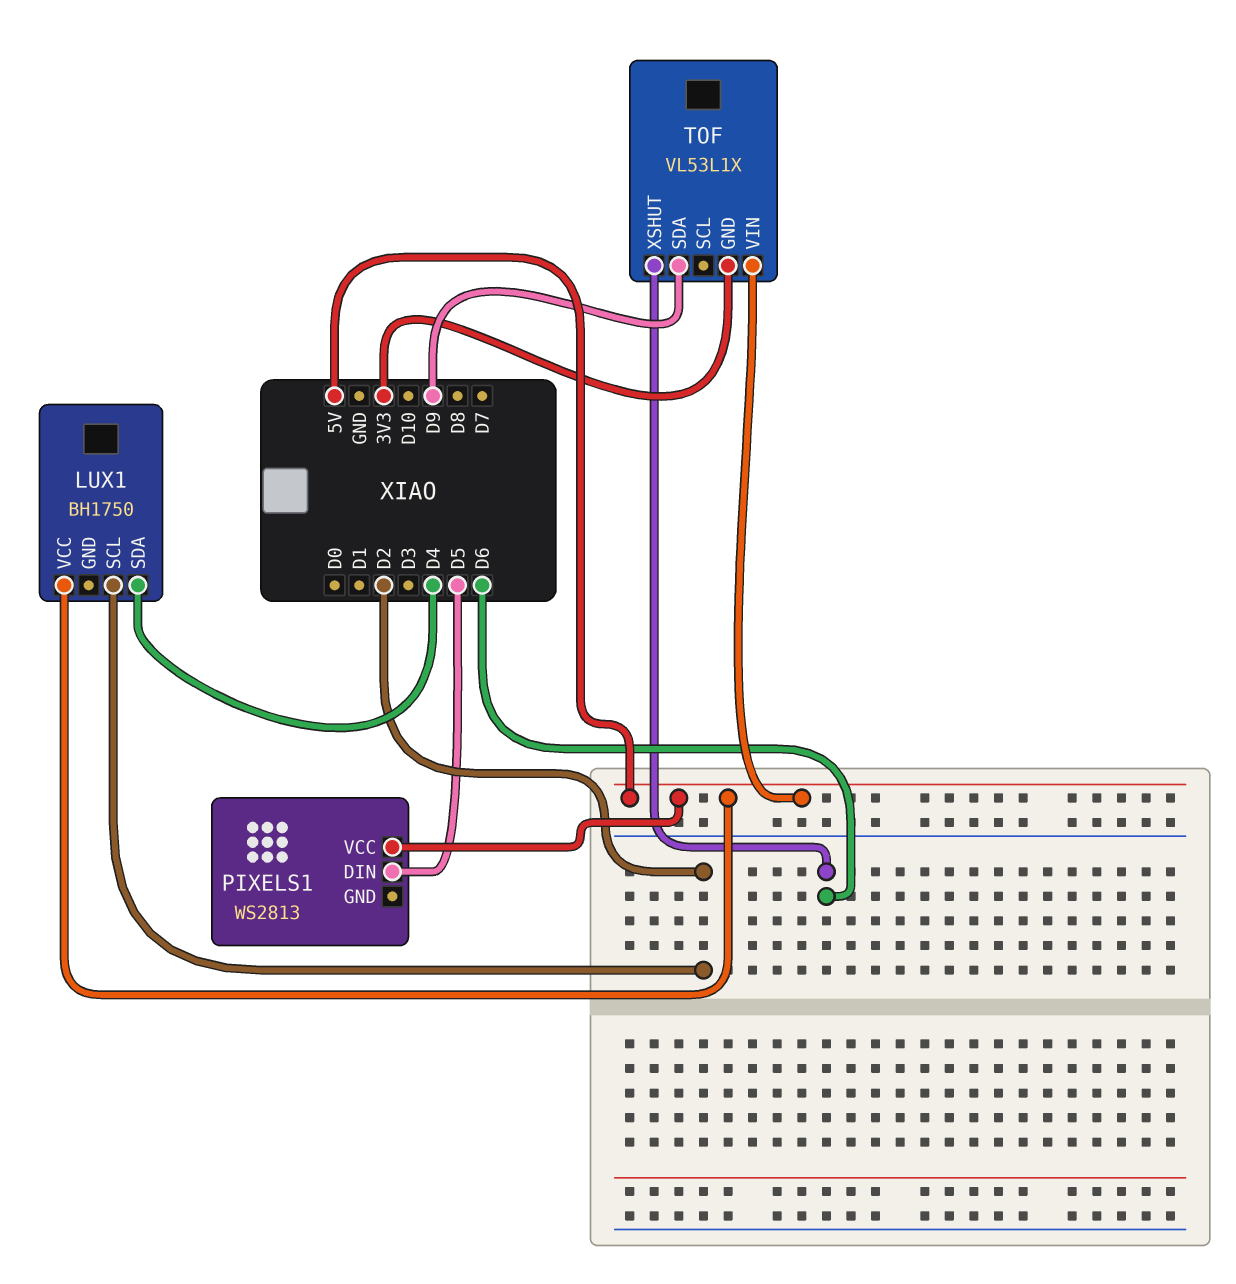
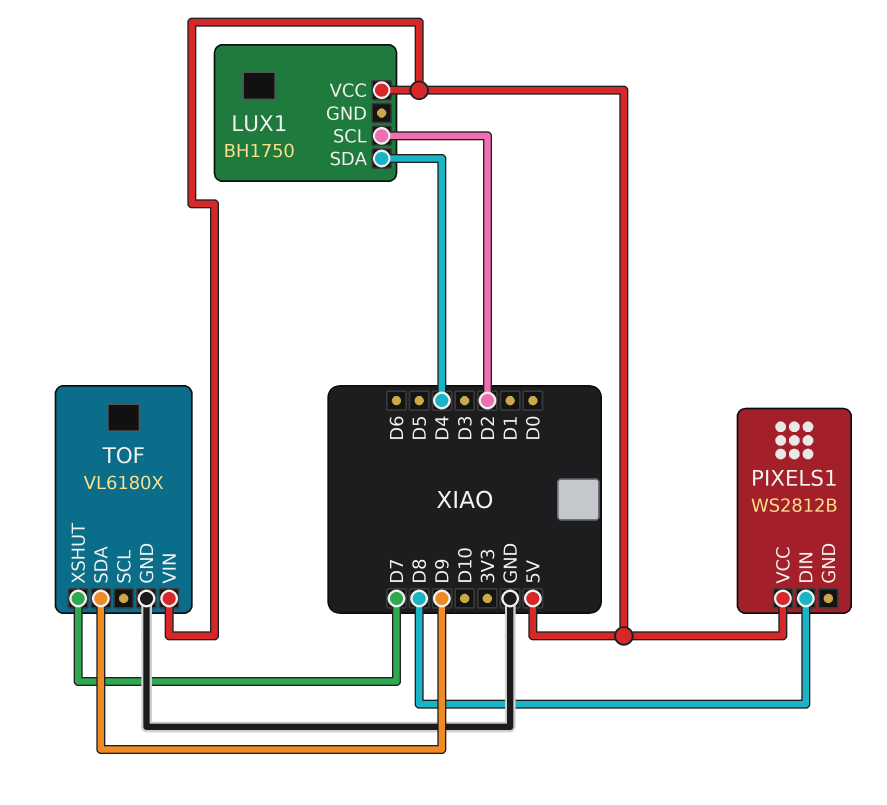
PIXELS1: WS2813 -> WS2812B
PIXELS1 pin DIN: D5 -> D8
TOF: VL53L1X -> VL6180X
TOF pin GND: 3V3 -> GND
TOF pin XSHUT: D6 -> D7

